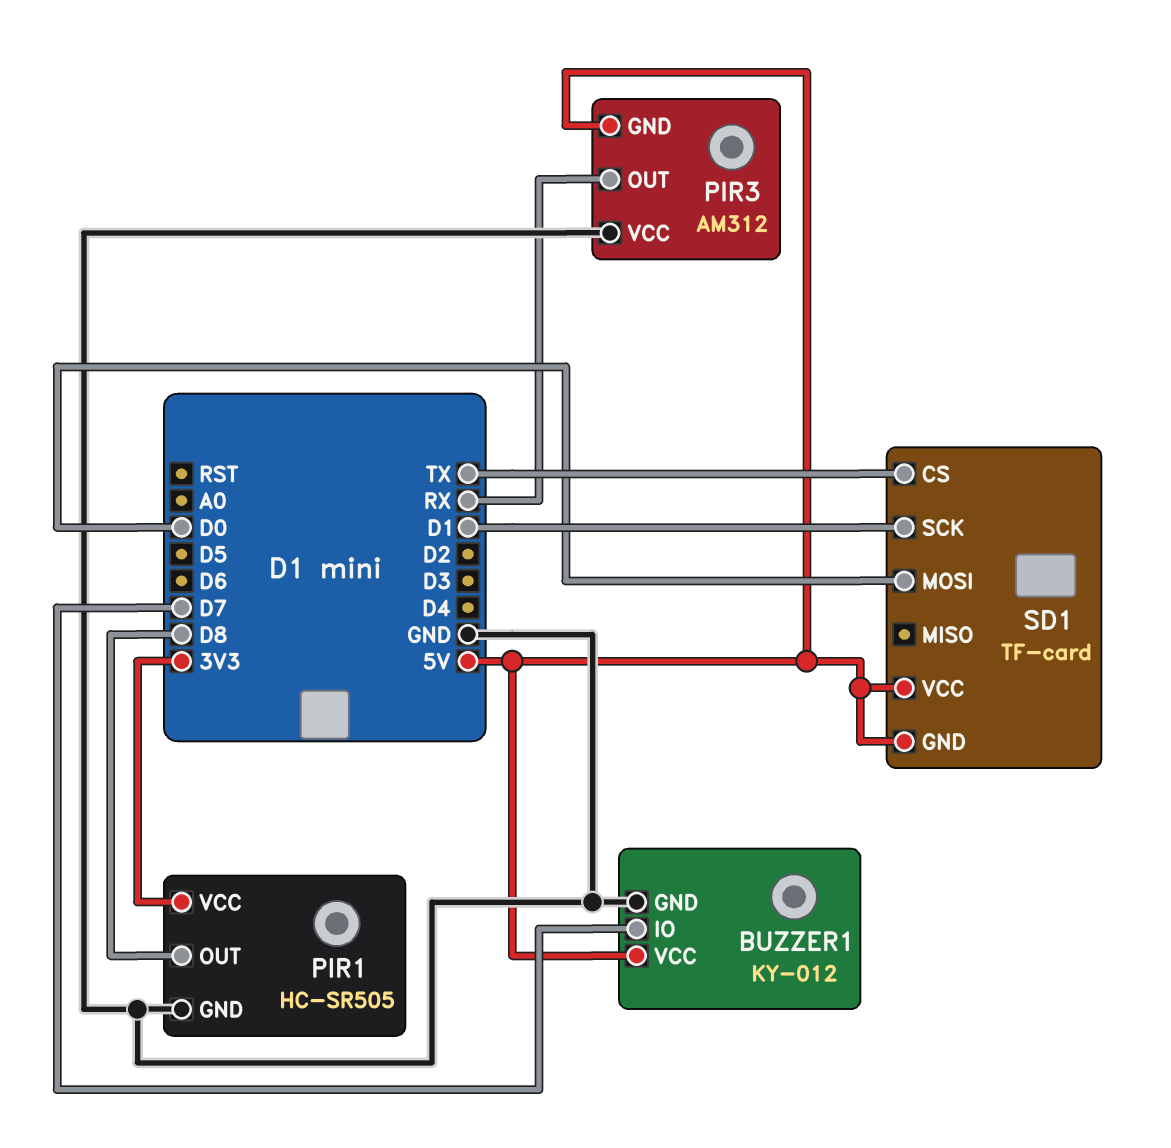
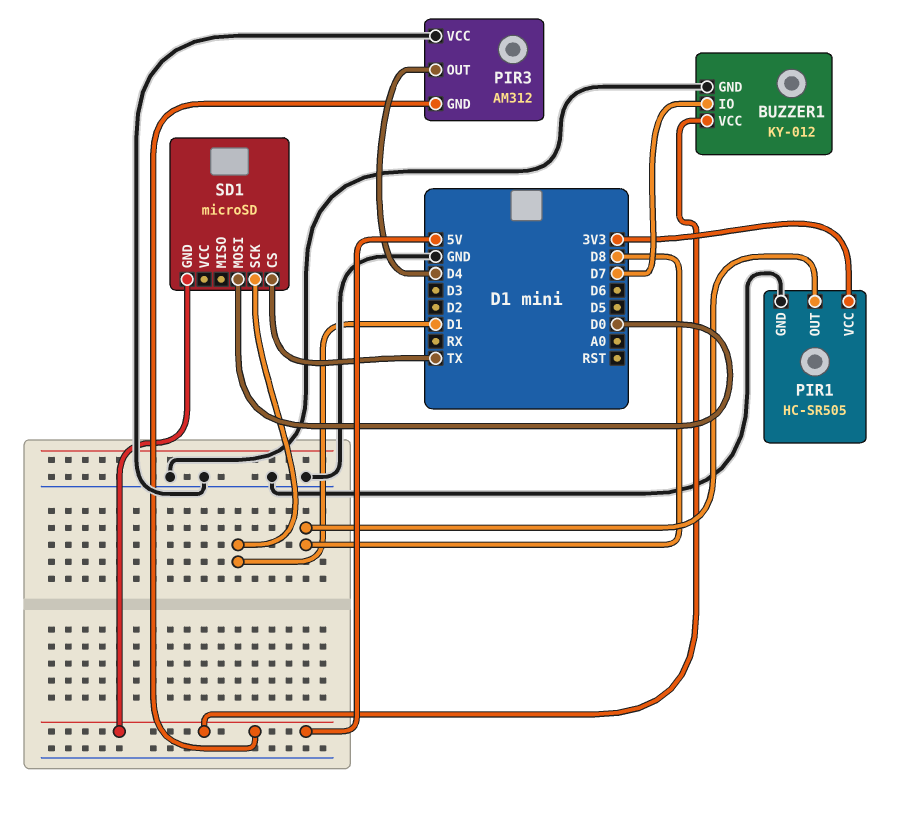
PIR3 pin OUT: RX -> D4
SD1: TF-card -> microSD
SD1 pin VCC: 5V -> none

